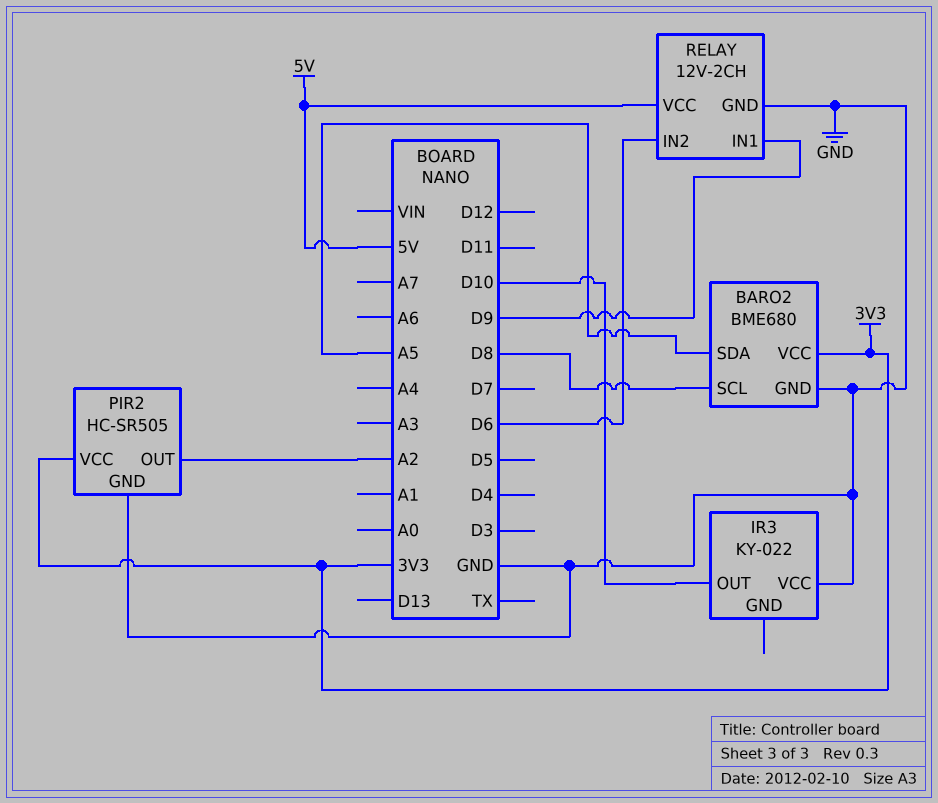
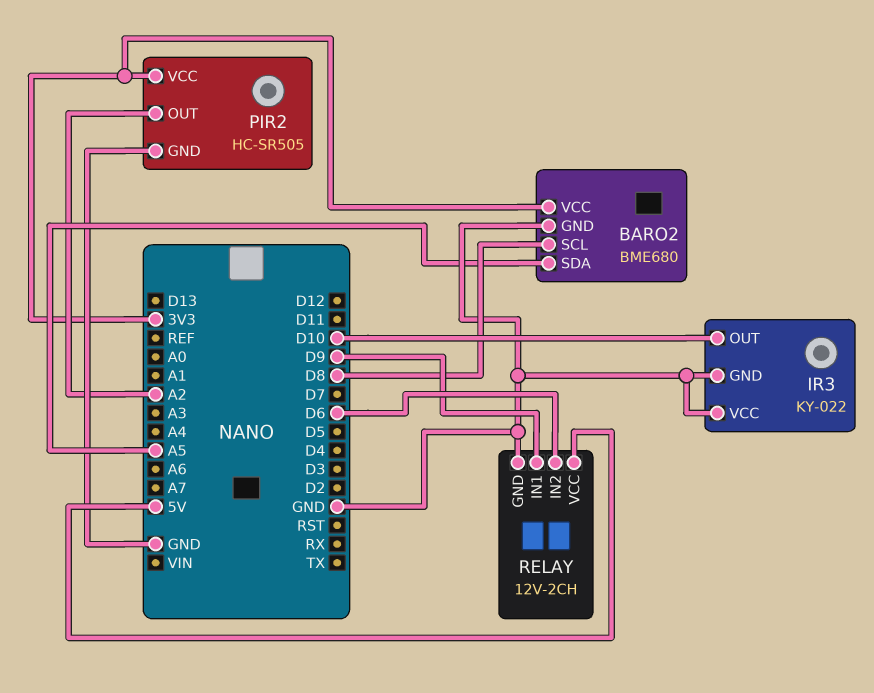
IR3 pin GND: none -> GND

